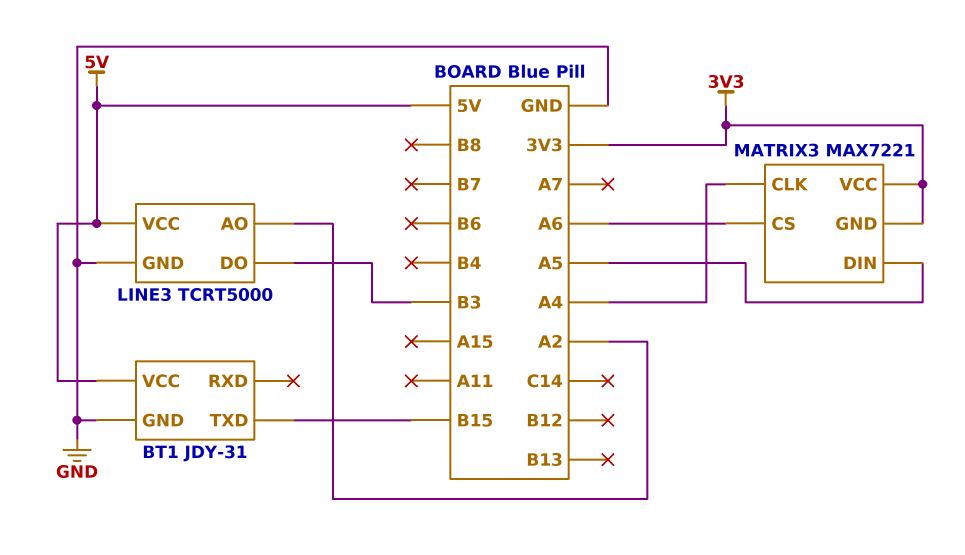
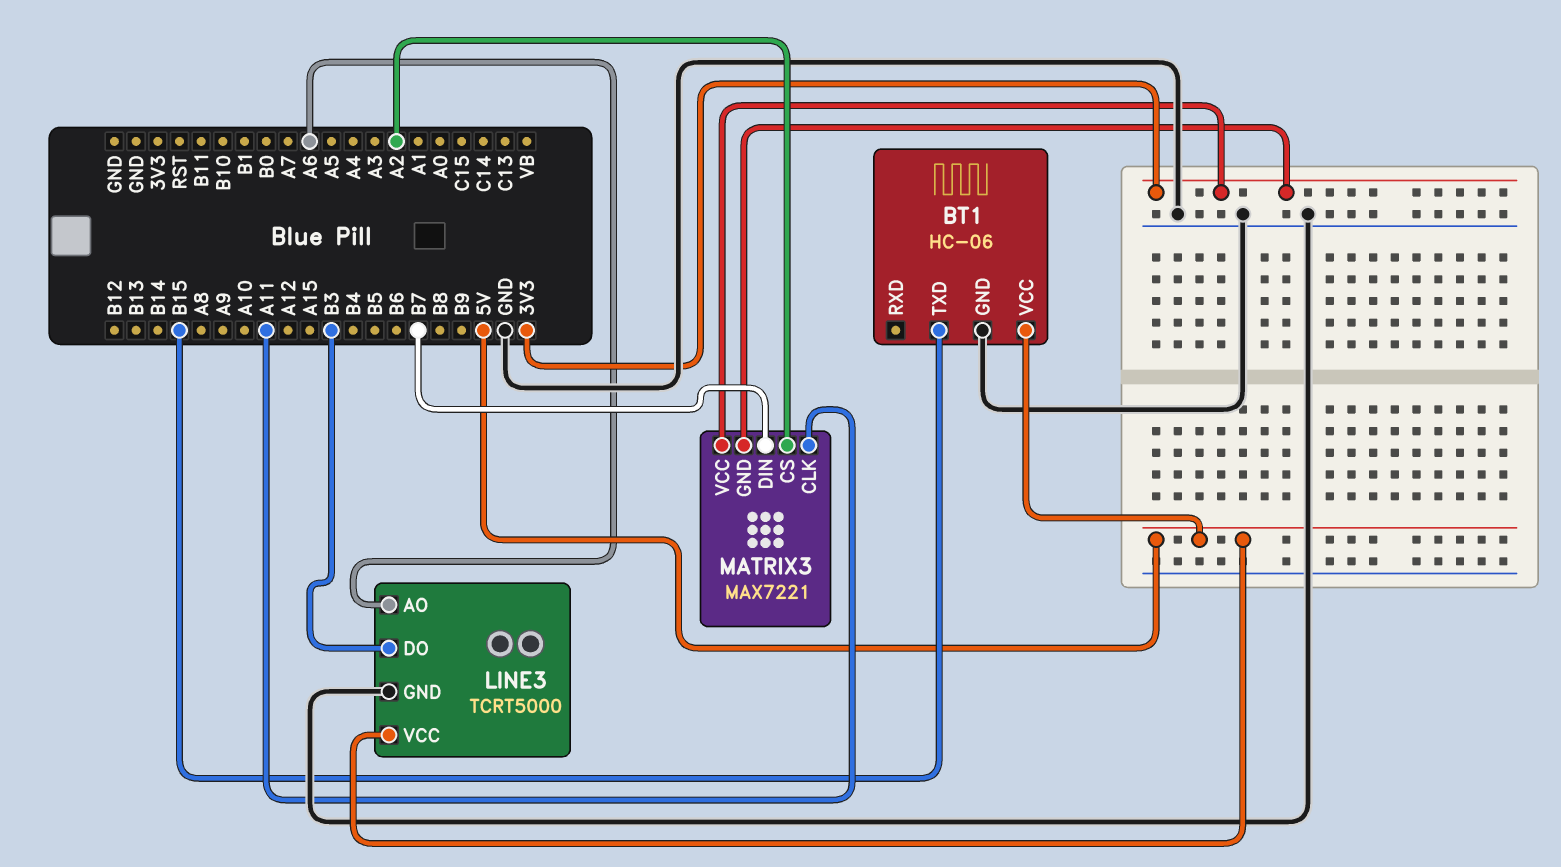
BT1: JDY-31 -> HC-06
LINE3 pin AO: A2 -> A6
MATRIX3 pin CLK: A4 -> A11
MATRIX3 pin CS: A6 -> A2
MATRIX3 pin DIN: A5 -> B7

